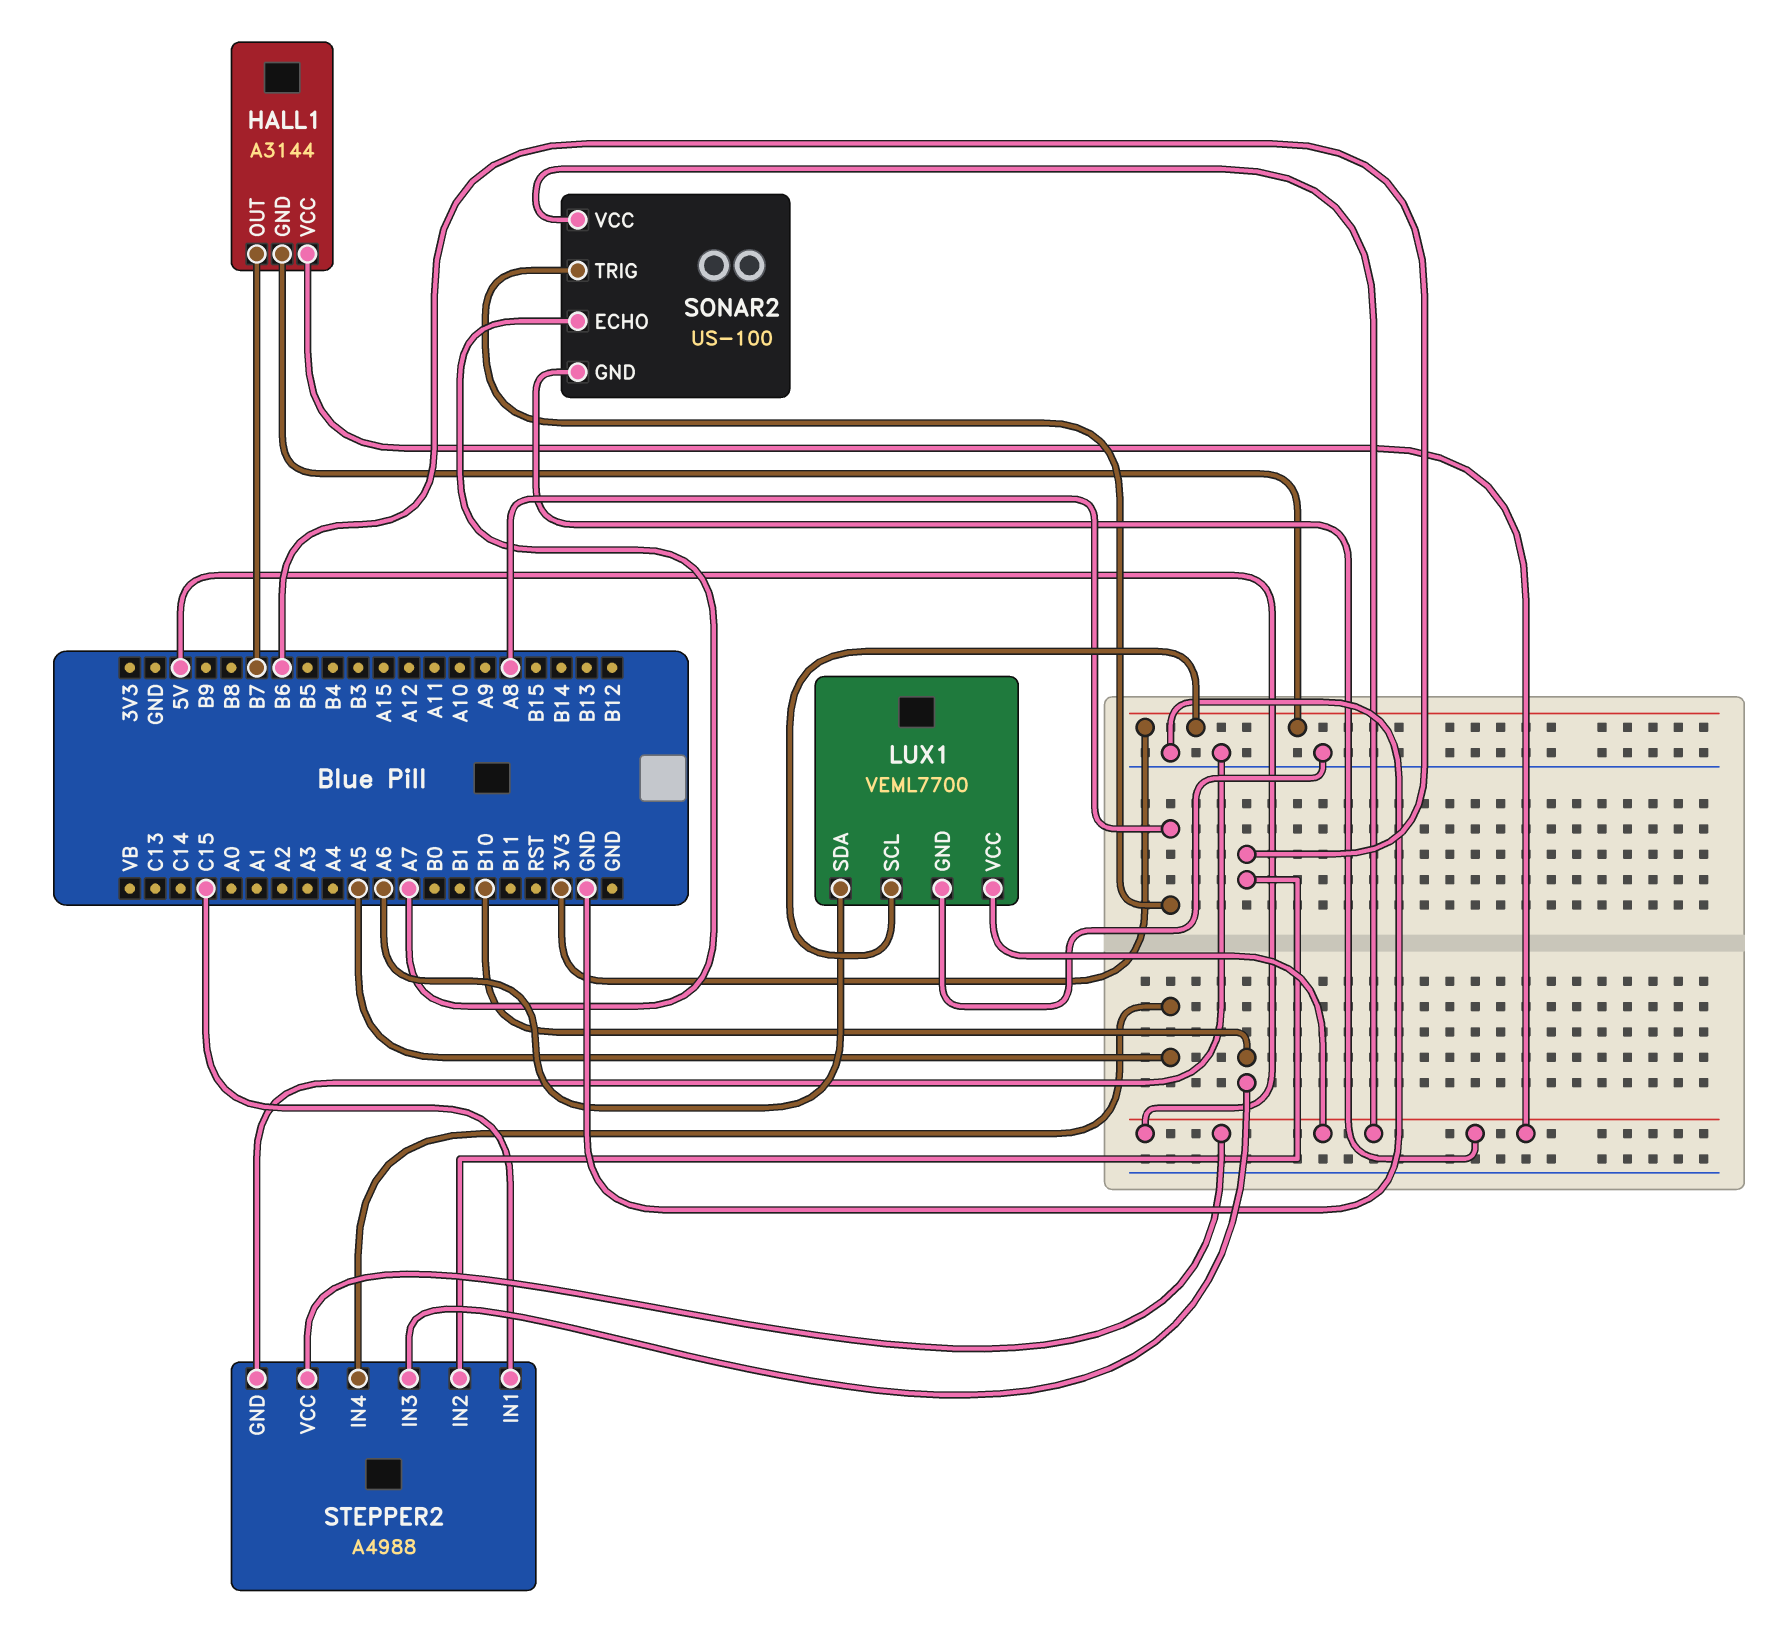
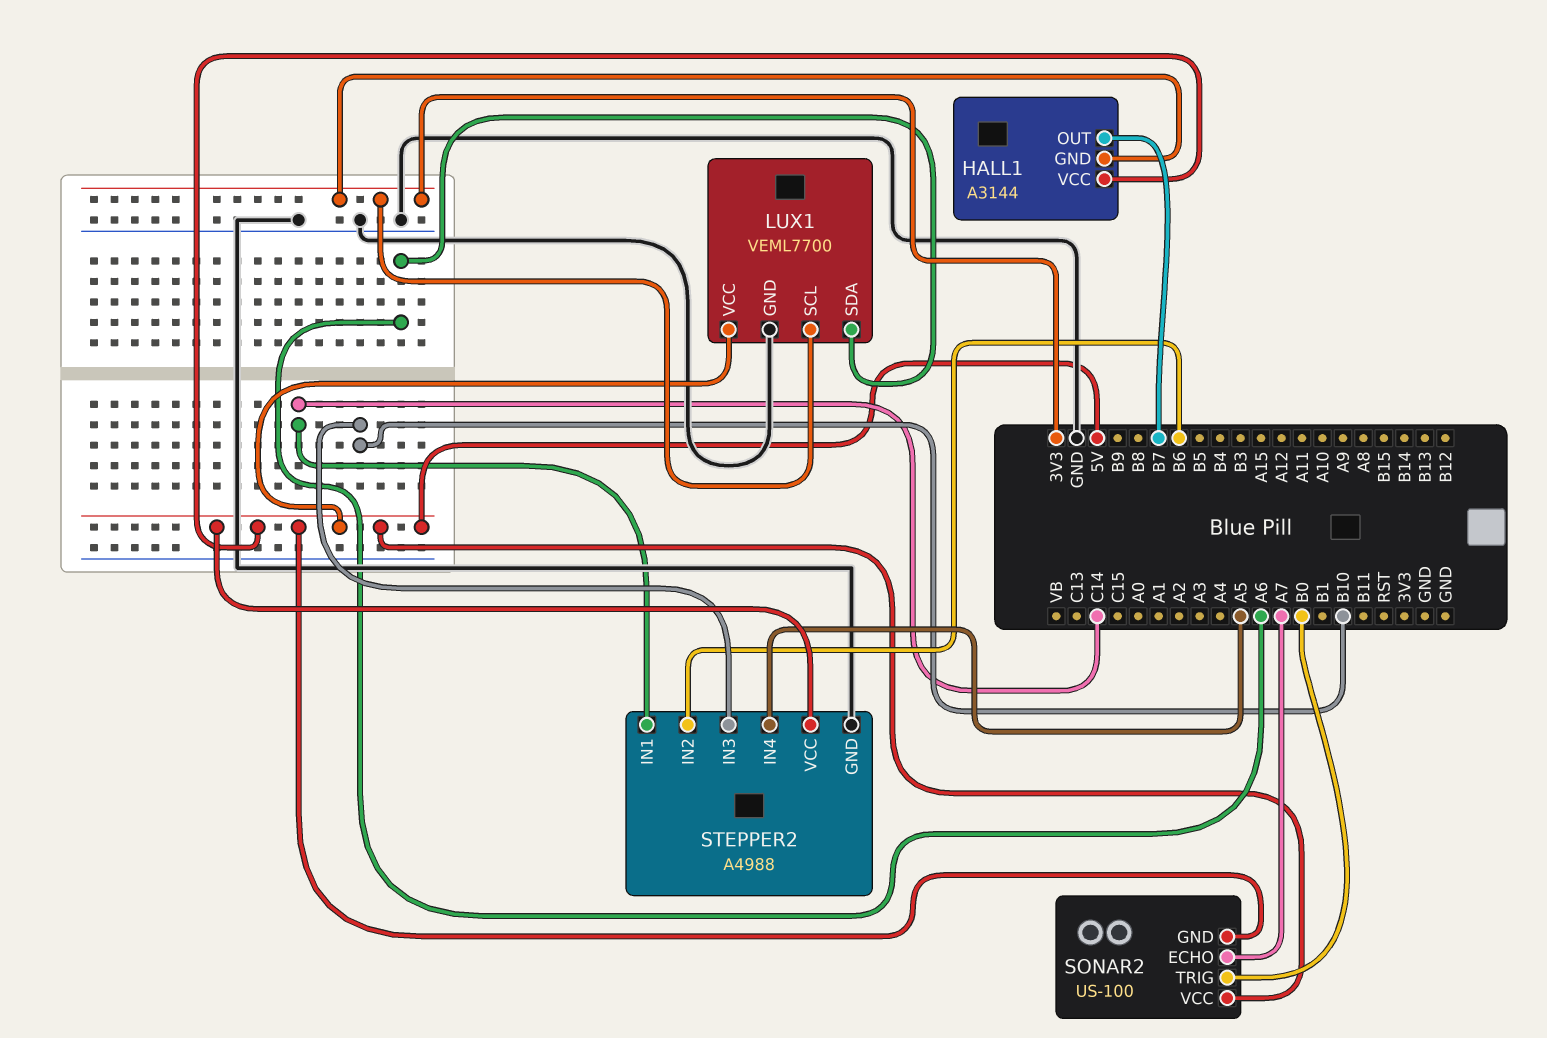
SONAR2 pin TRIG: A8 -> B0
STEPPER2 pin IN1: C15 -> C14

